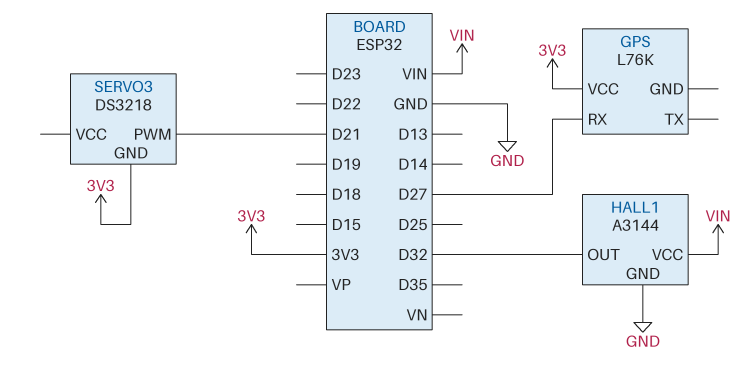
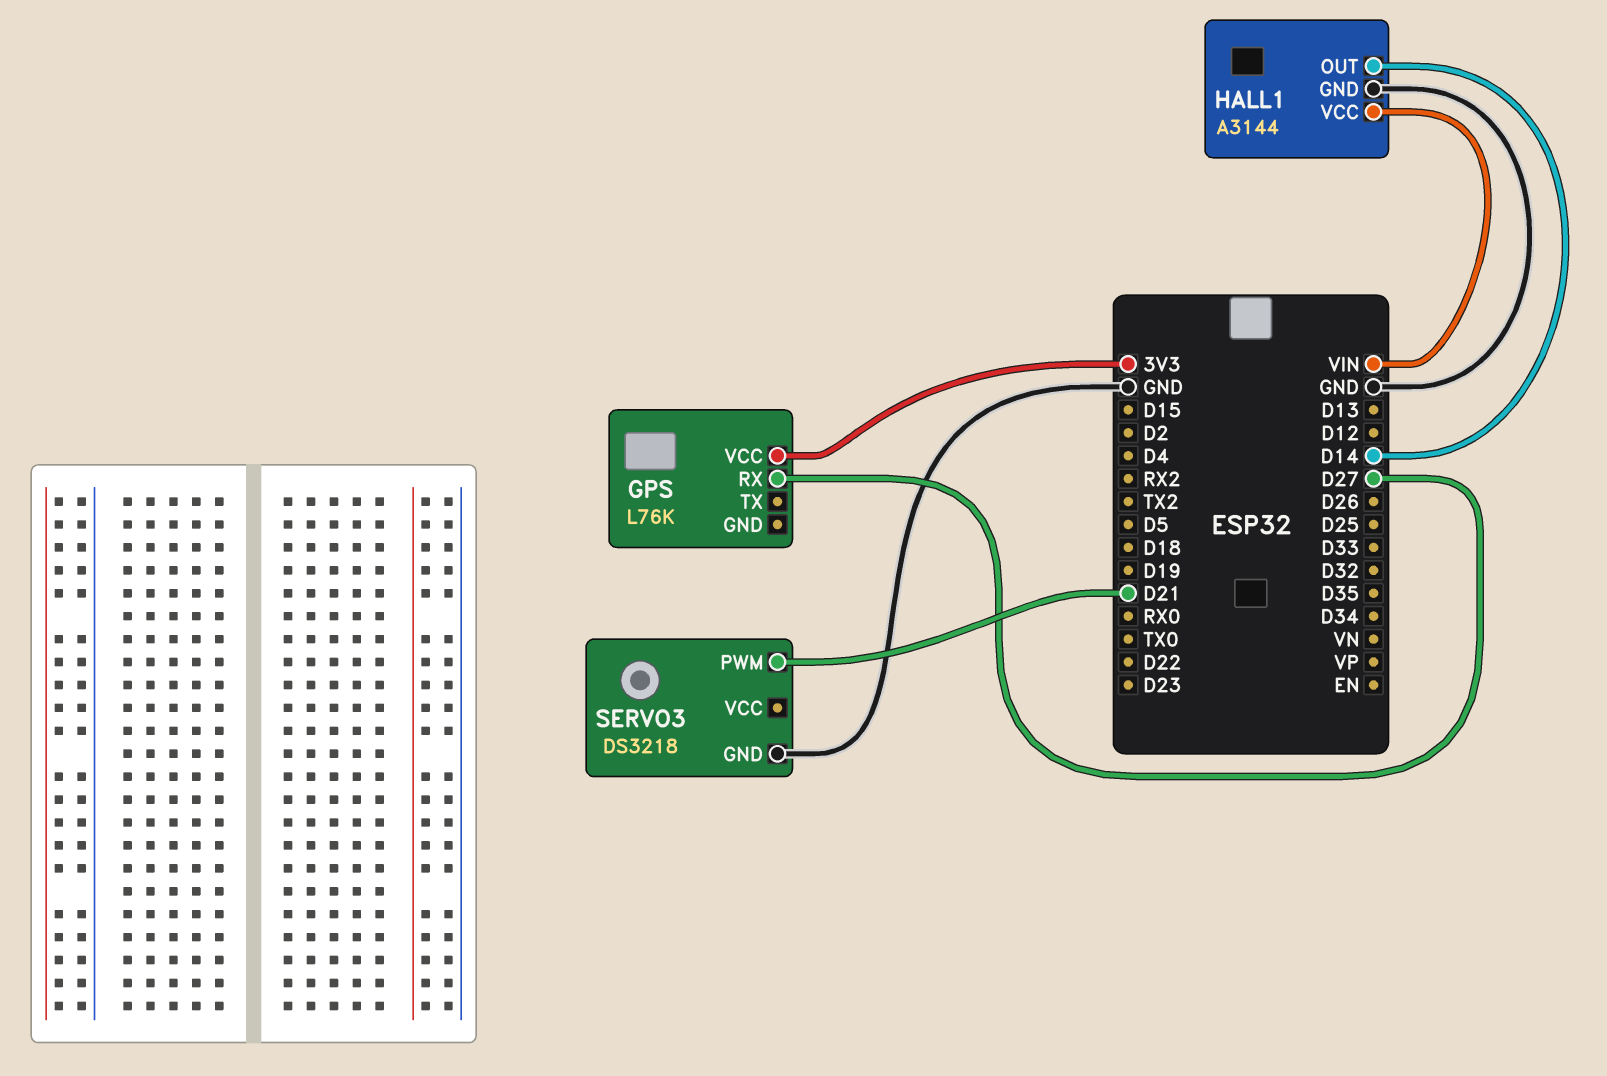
HALL1 pin OUT: D32 -> D14
SERVO3 pin GND: 3V3 -> GND

